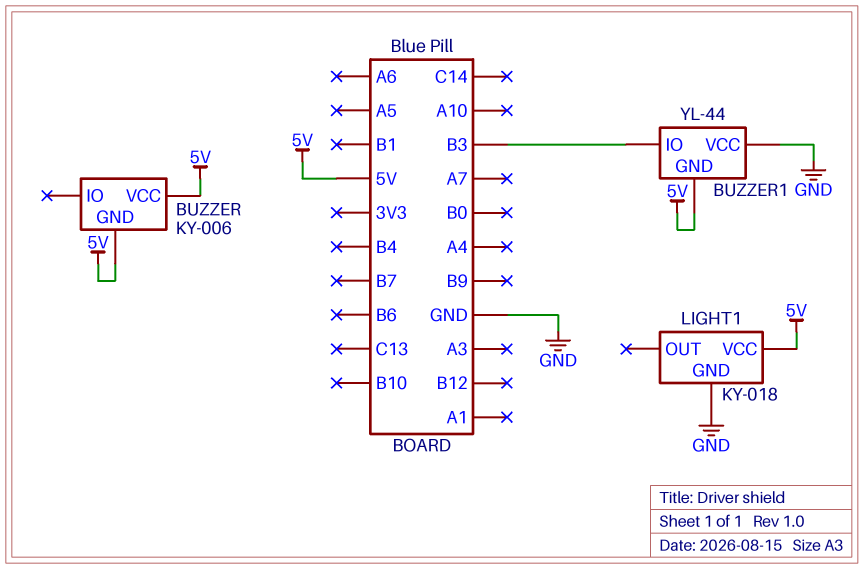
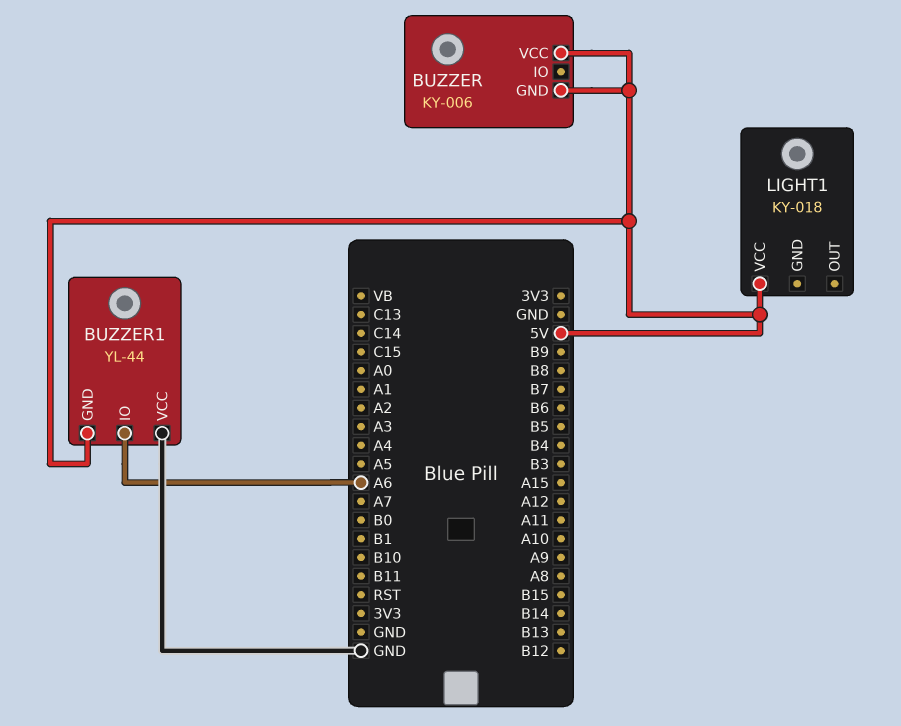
BUZZER1 pin IO: B3 -> A6
LIGHT1 pin GND: GND -> none

